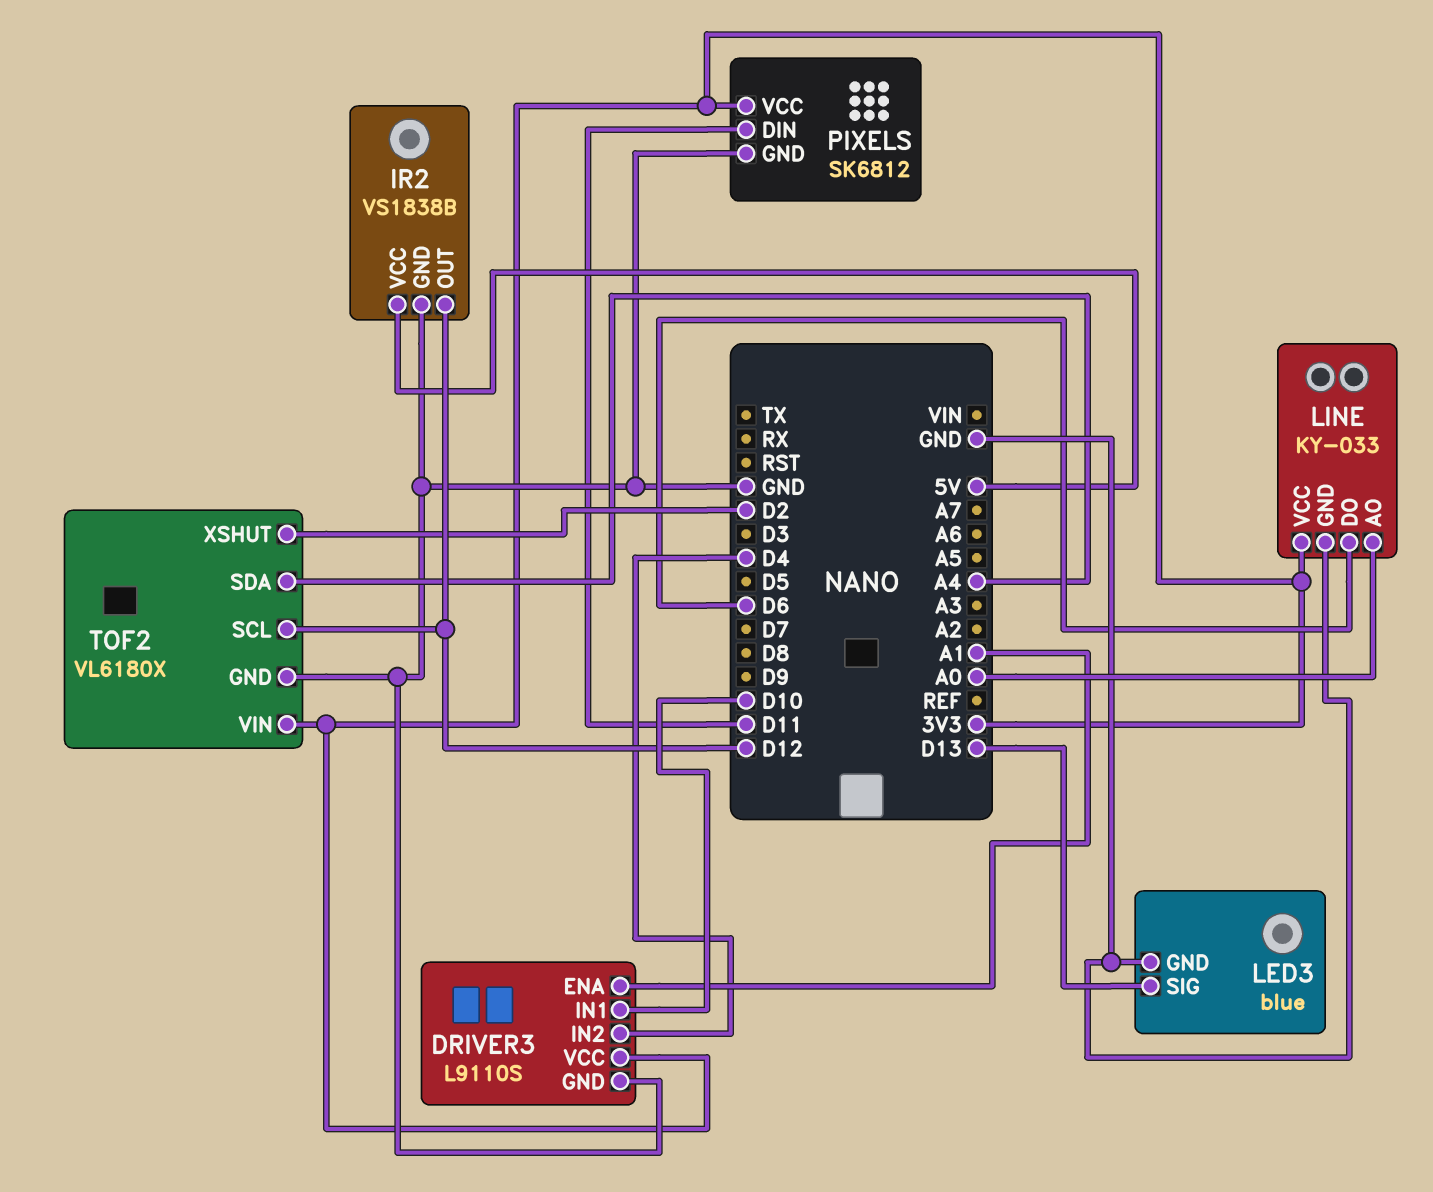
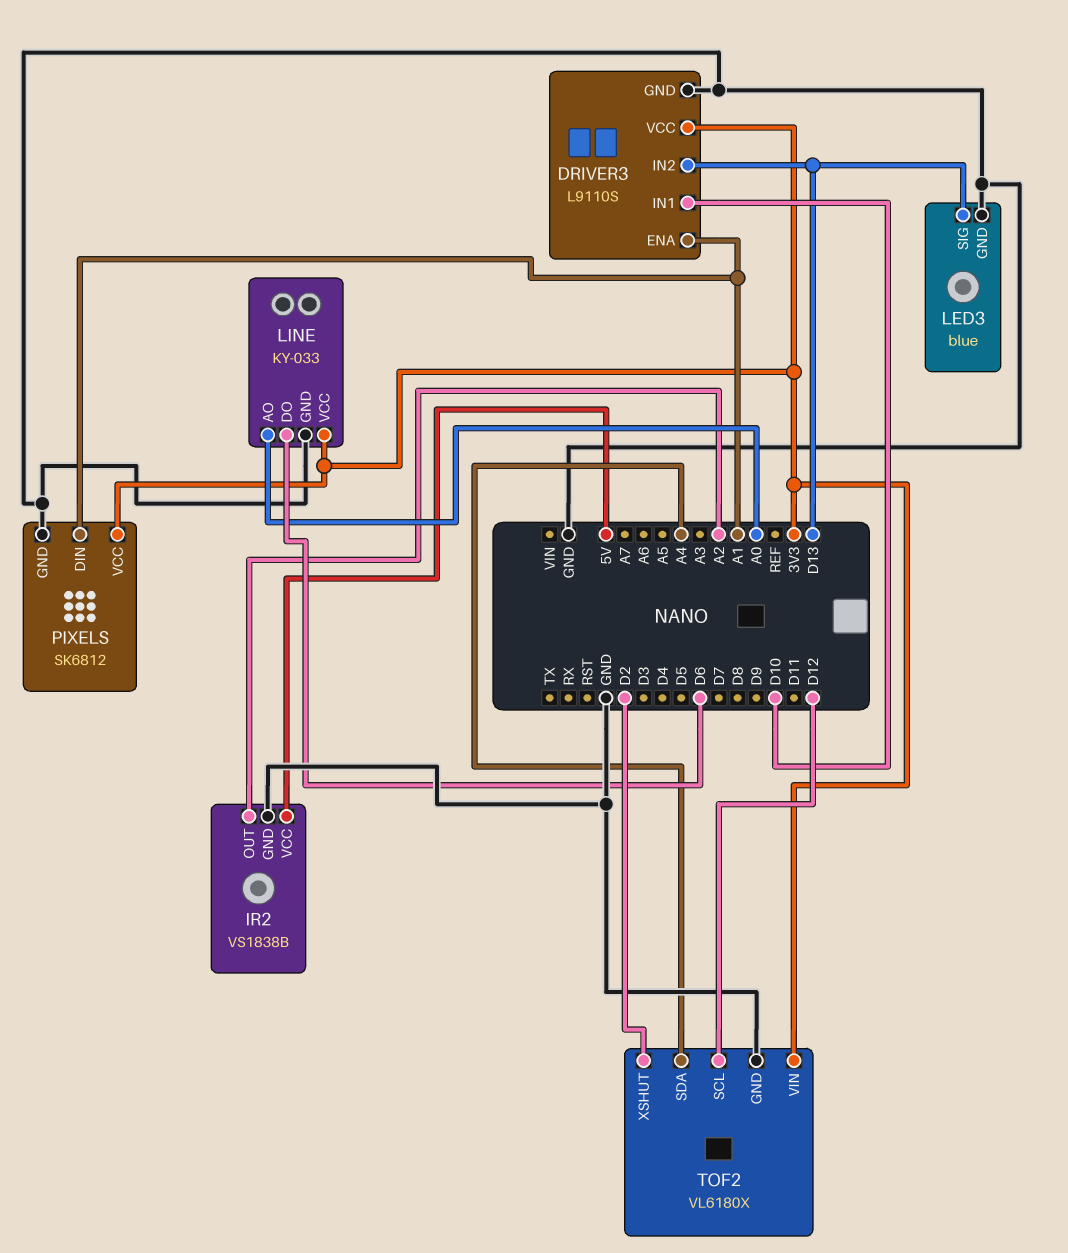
DRIVER3 pin IN2: D4 -> D13
IR2 pin OUT: D12 -> A2
PIXELS pin DIN: D11 -> A1

